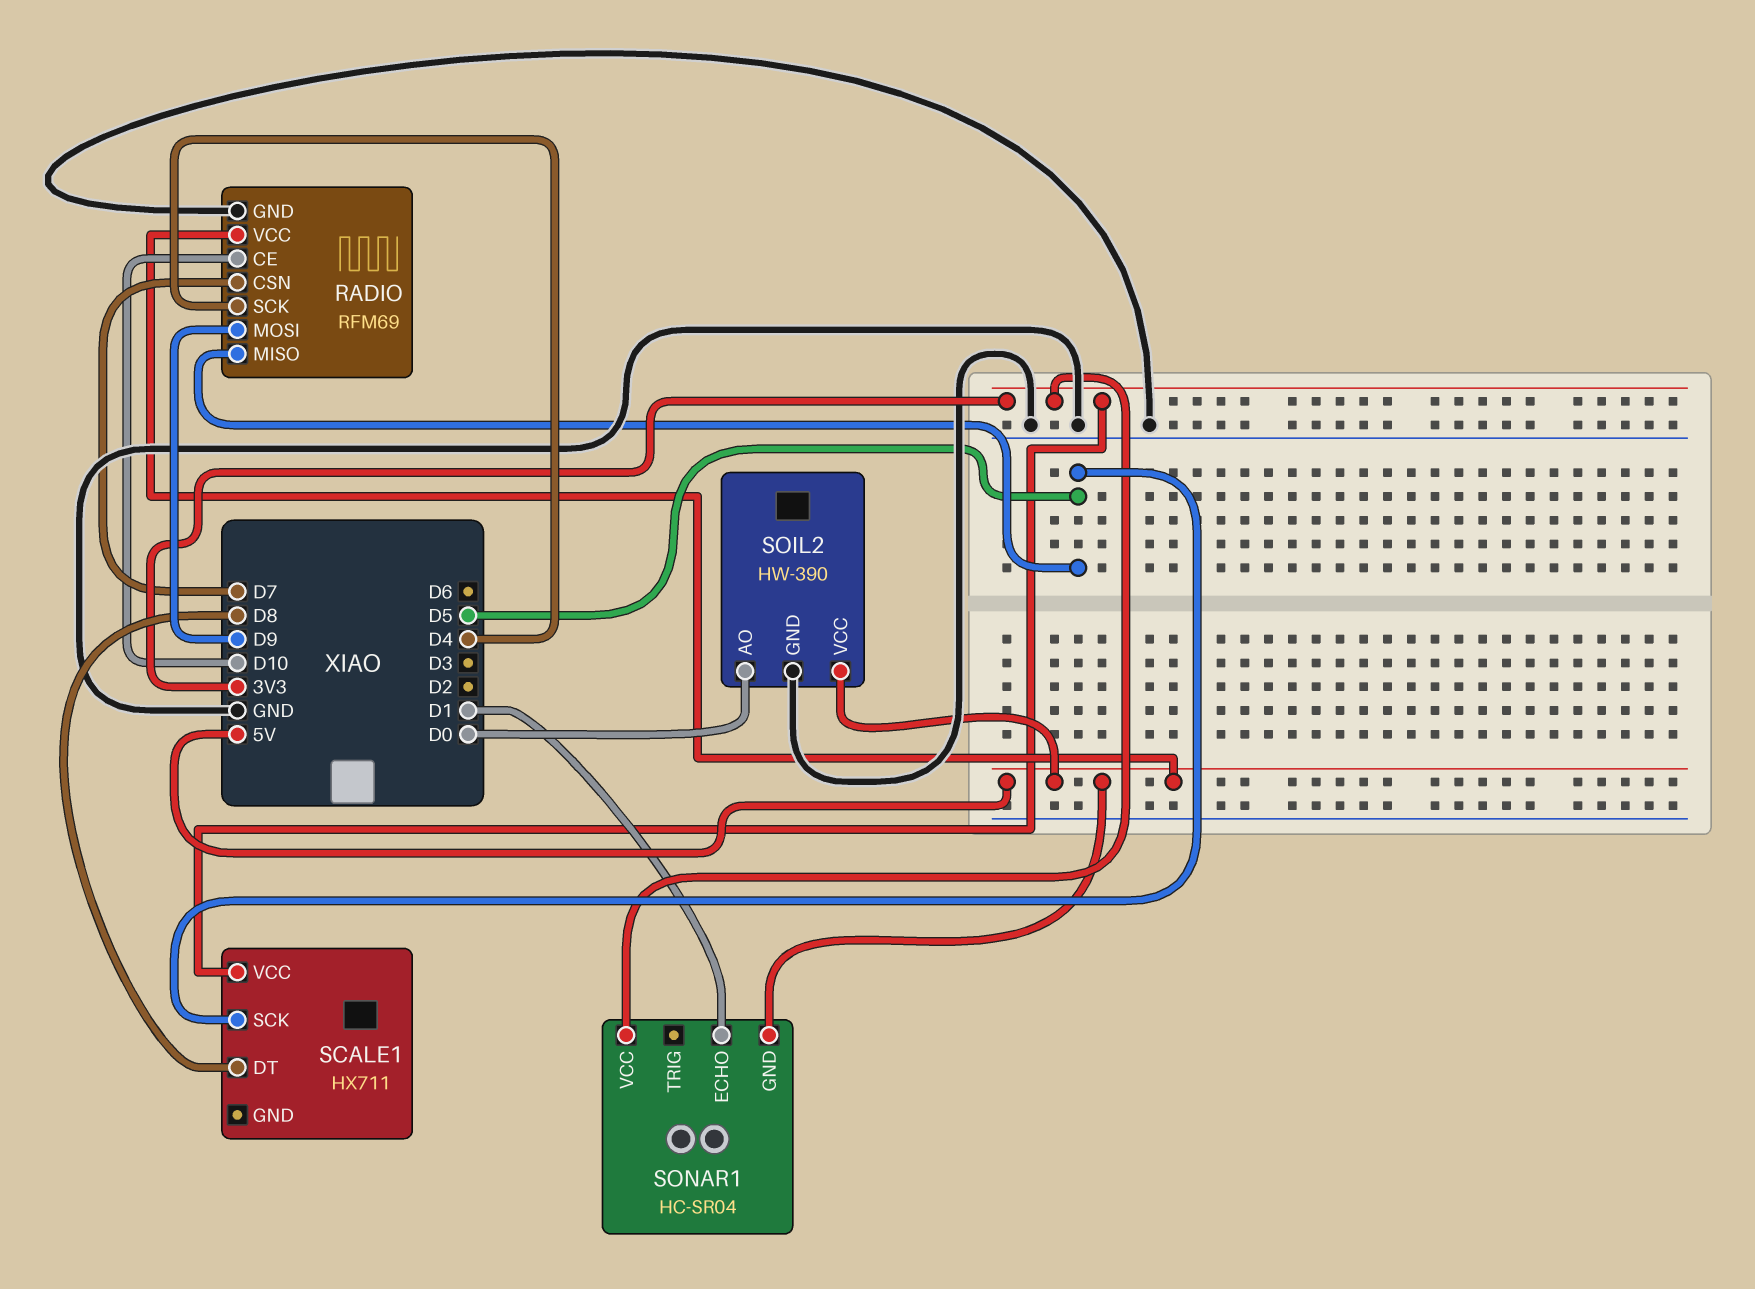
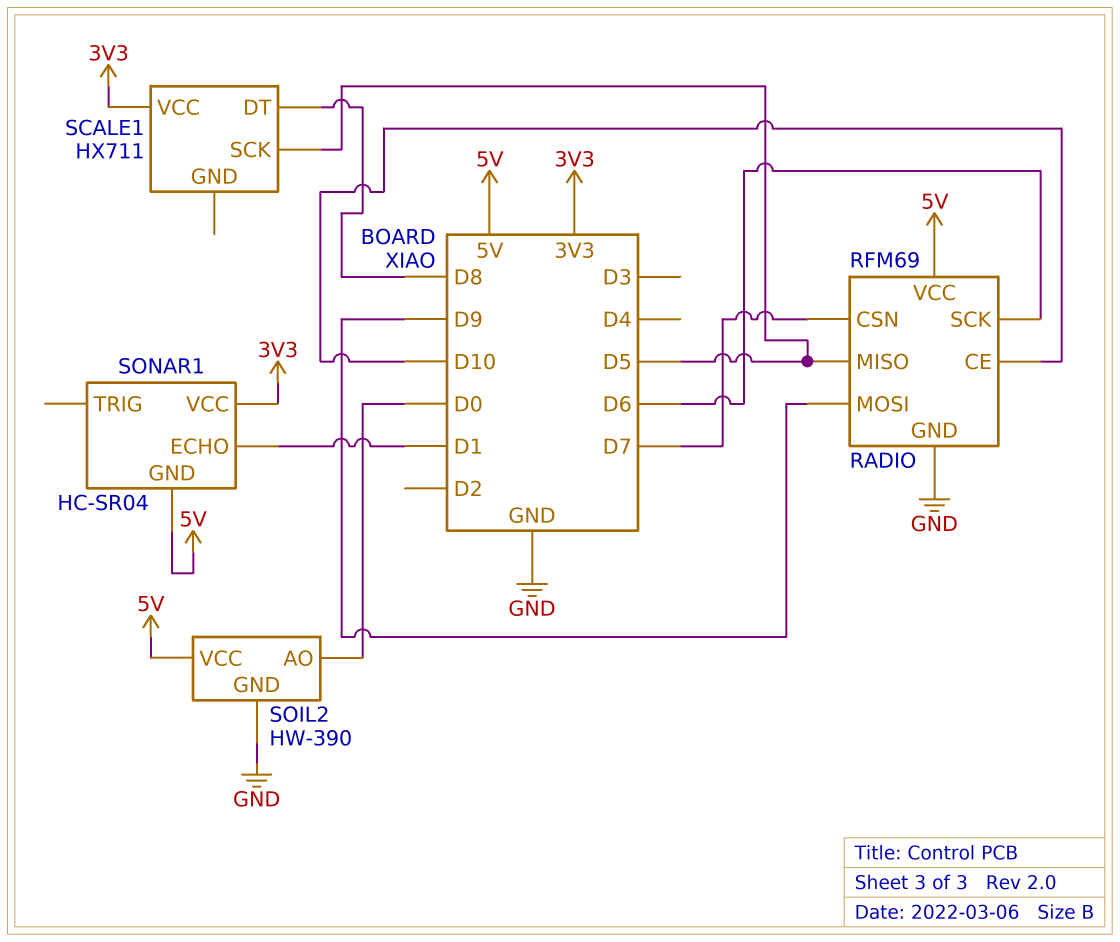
RADIO pin SCK: D4 -> D6

